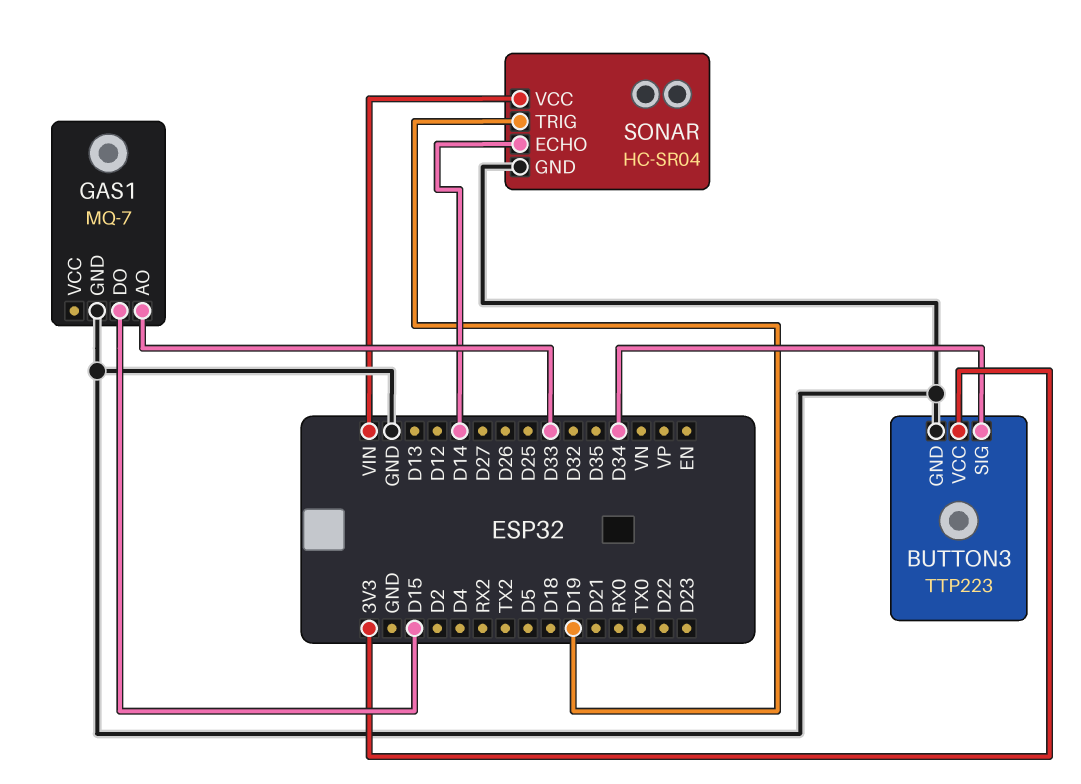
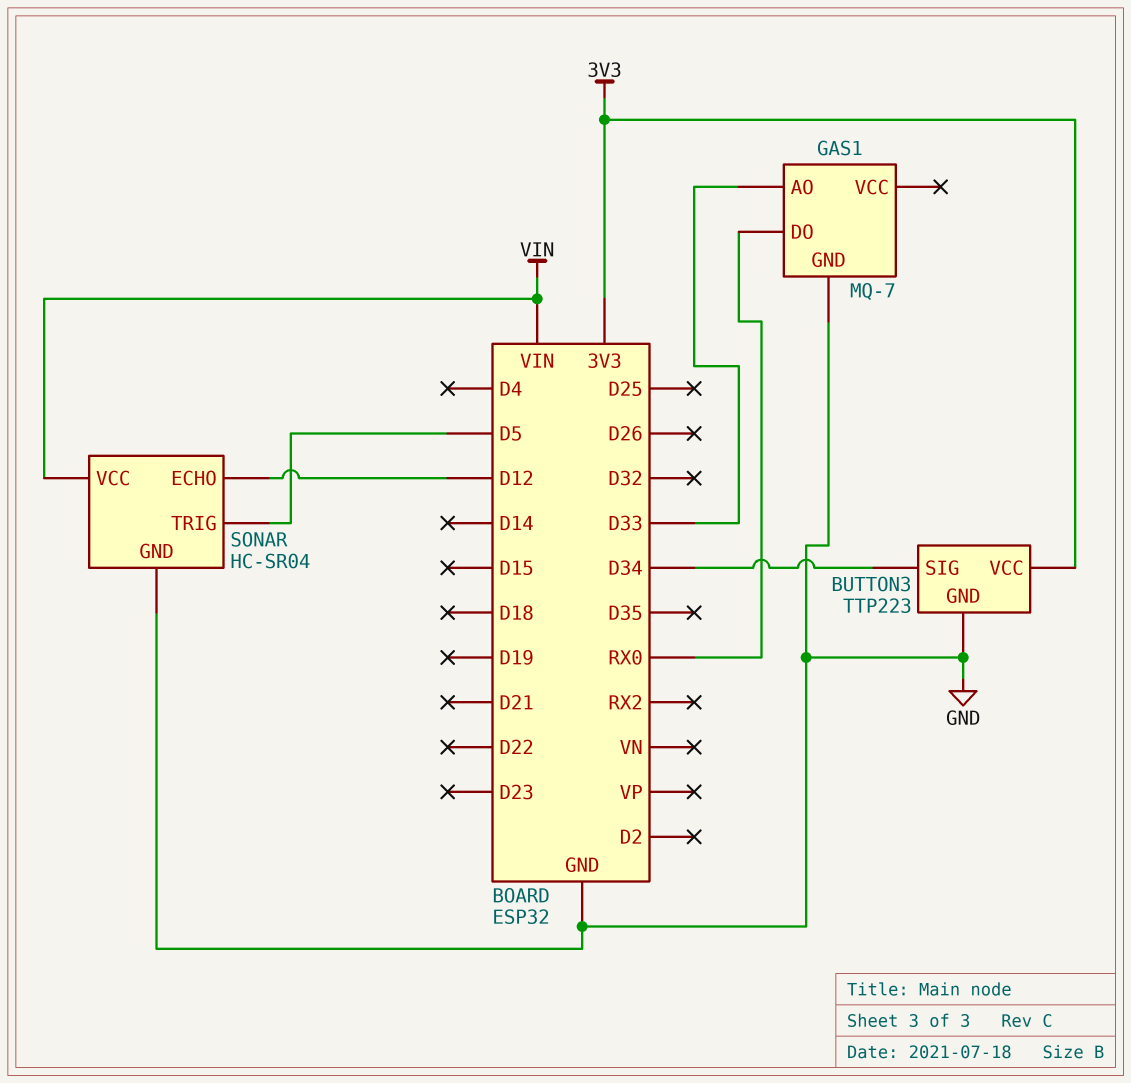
GAS1 pin DO: D15 -> RX0
SONAR pin ECHO: D14 -> D12
SONAR pin TRIG: D19 -> D5

